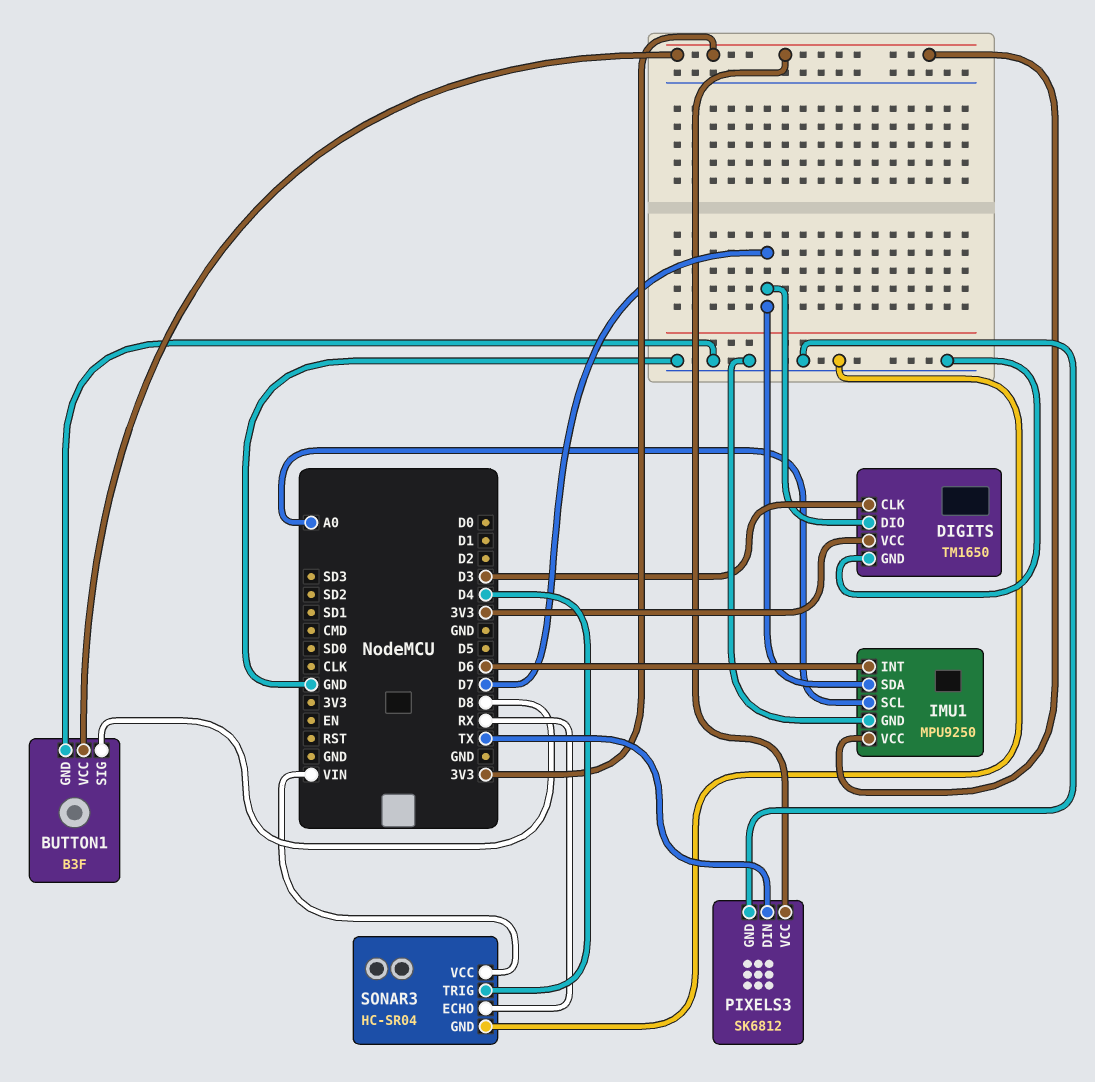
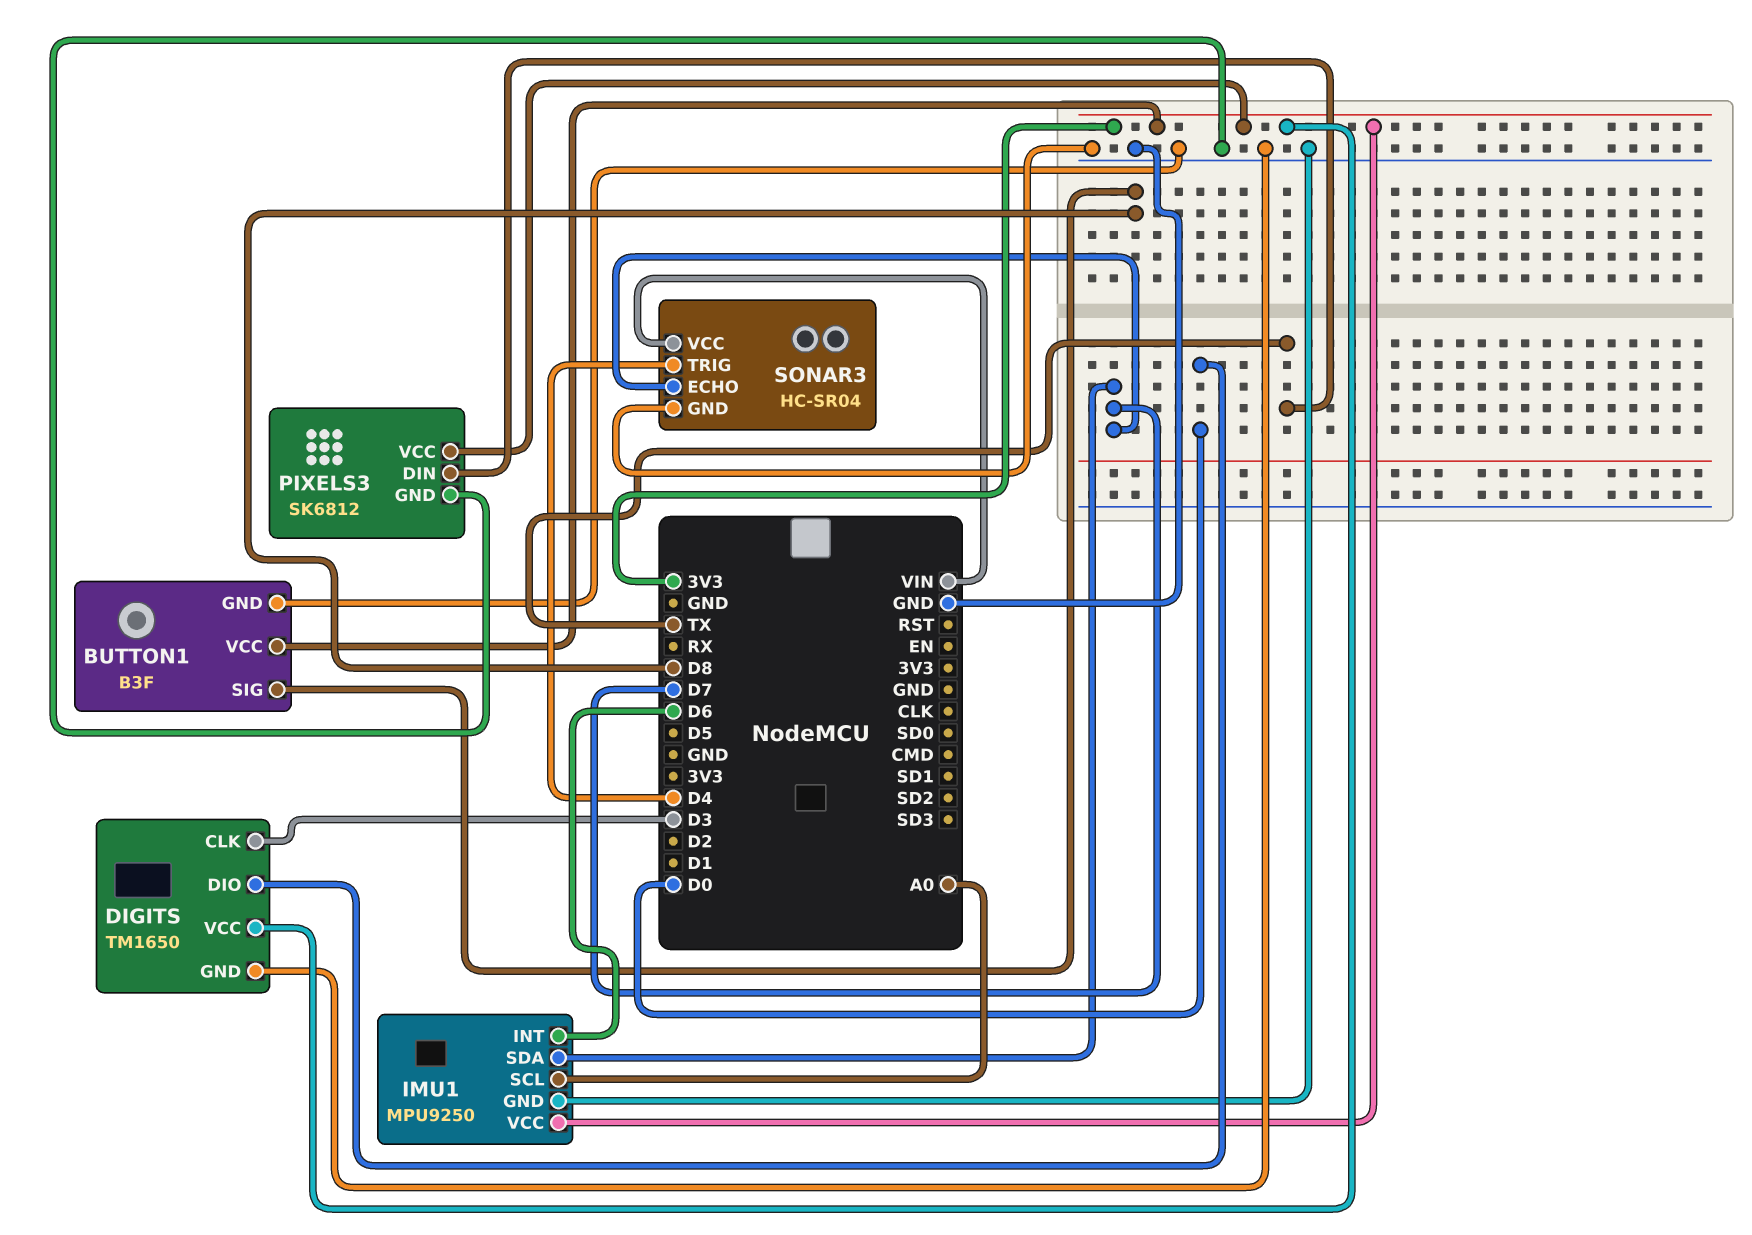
DIGITS pin DIO: D7 -> D0
SONAR3 pin ECHO: RX -> D7

